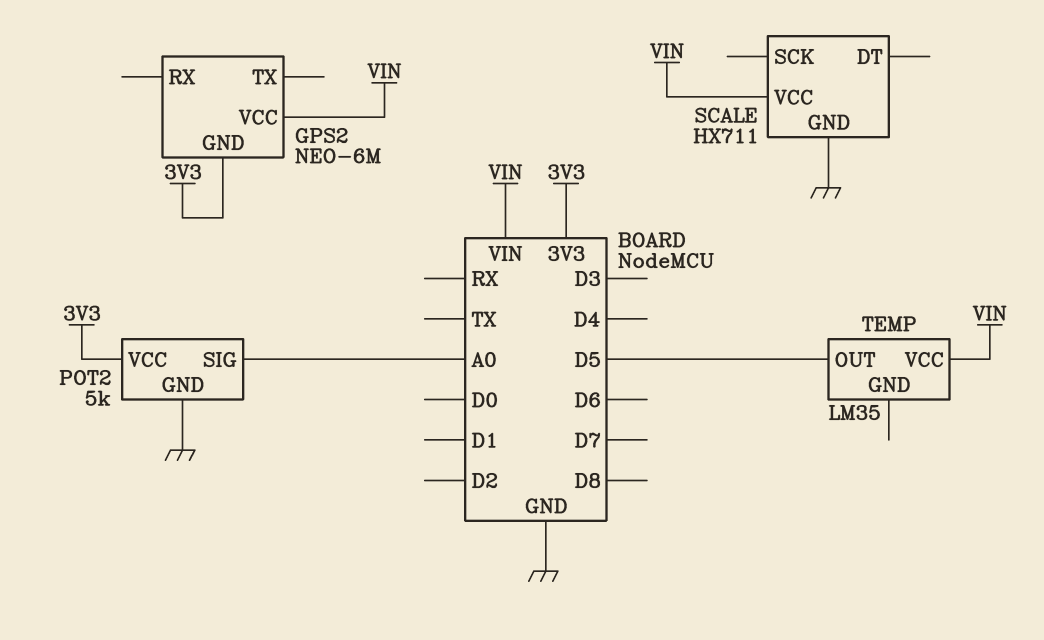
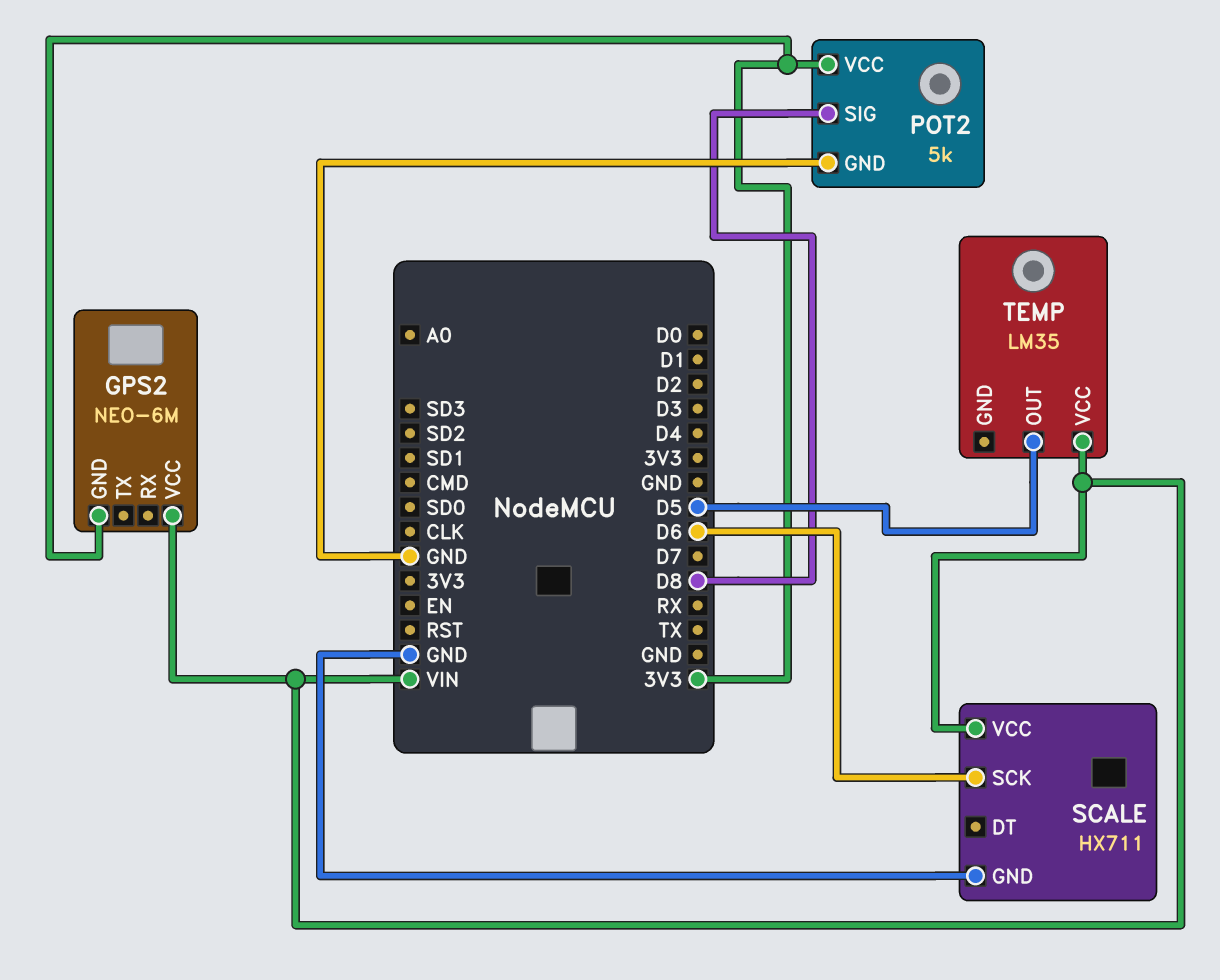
POT2 pin SIG: A0 -> D8
SCALE pin SCK: none -> D6

